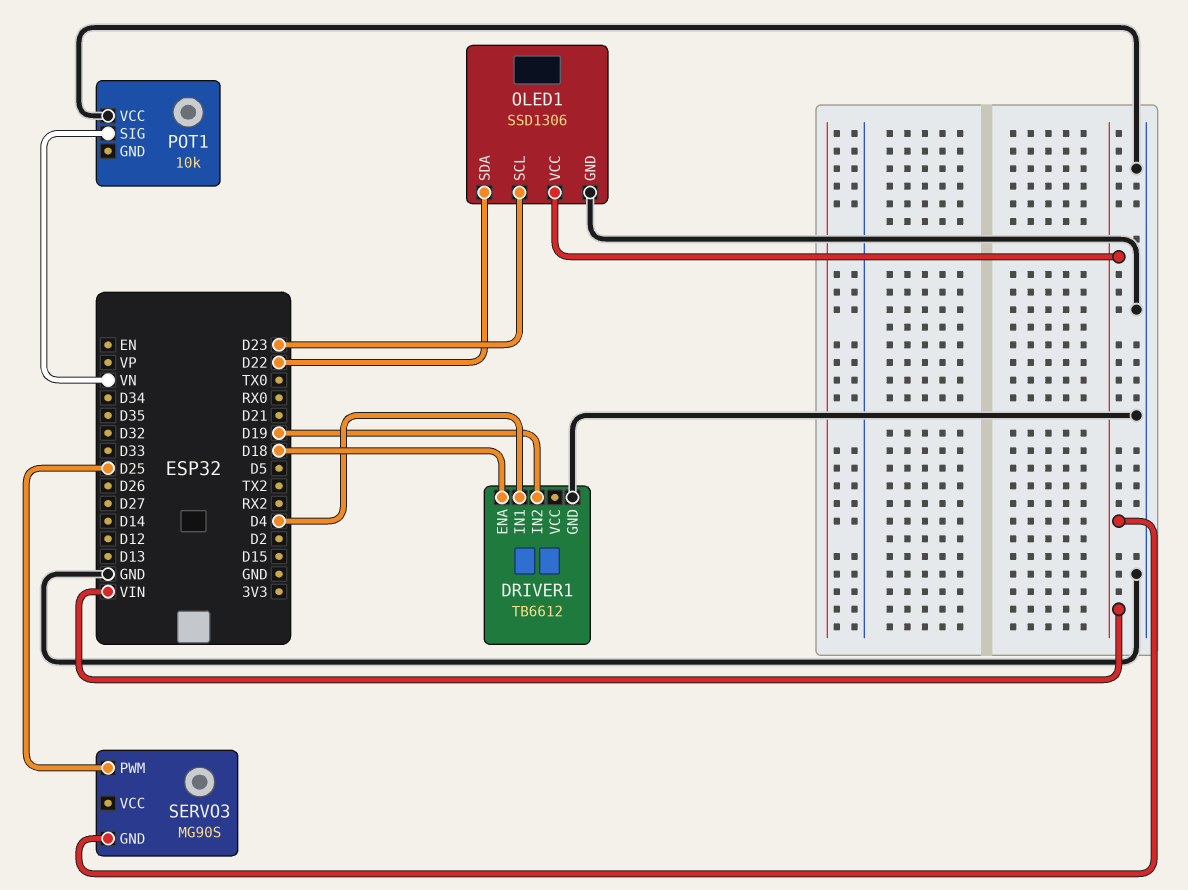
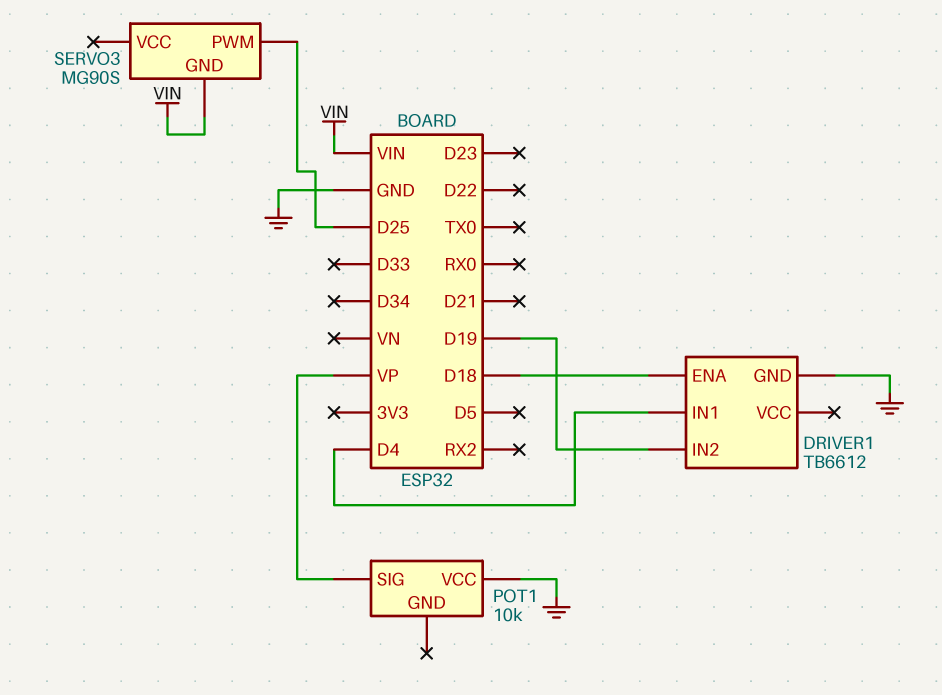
OLED1: SSD1306 -> none
OLED1 pin GND: GND -> none
OLED1 pin SCL: D23 -> none
OLED1 pin SDA: D22 -> none
OLED1 pin VCC: VIN -> none
POT1 pin SIG: VN -> VP

